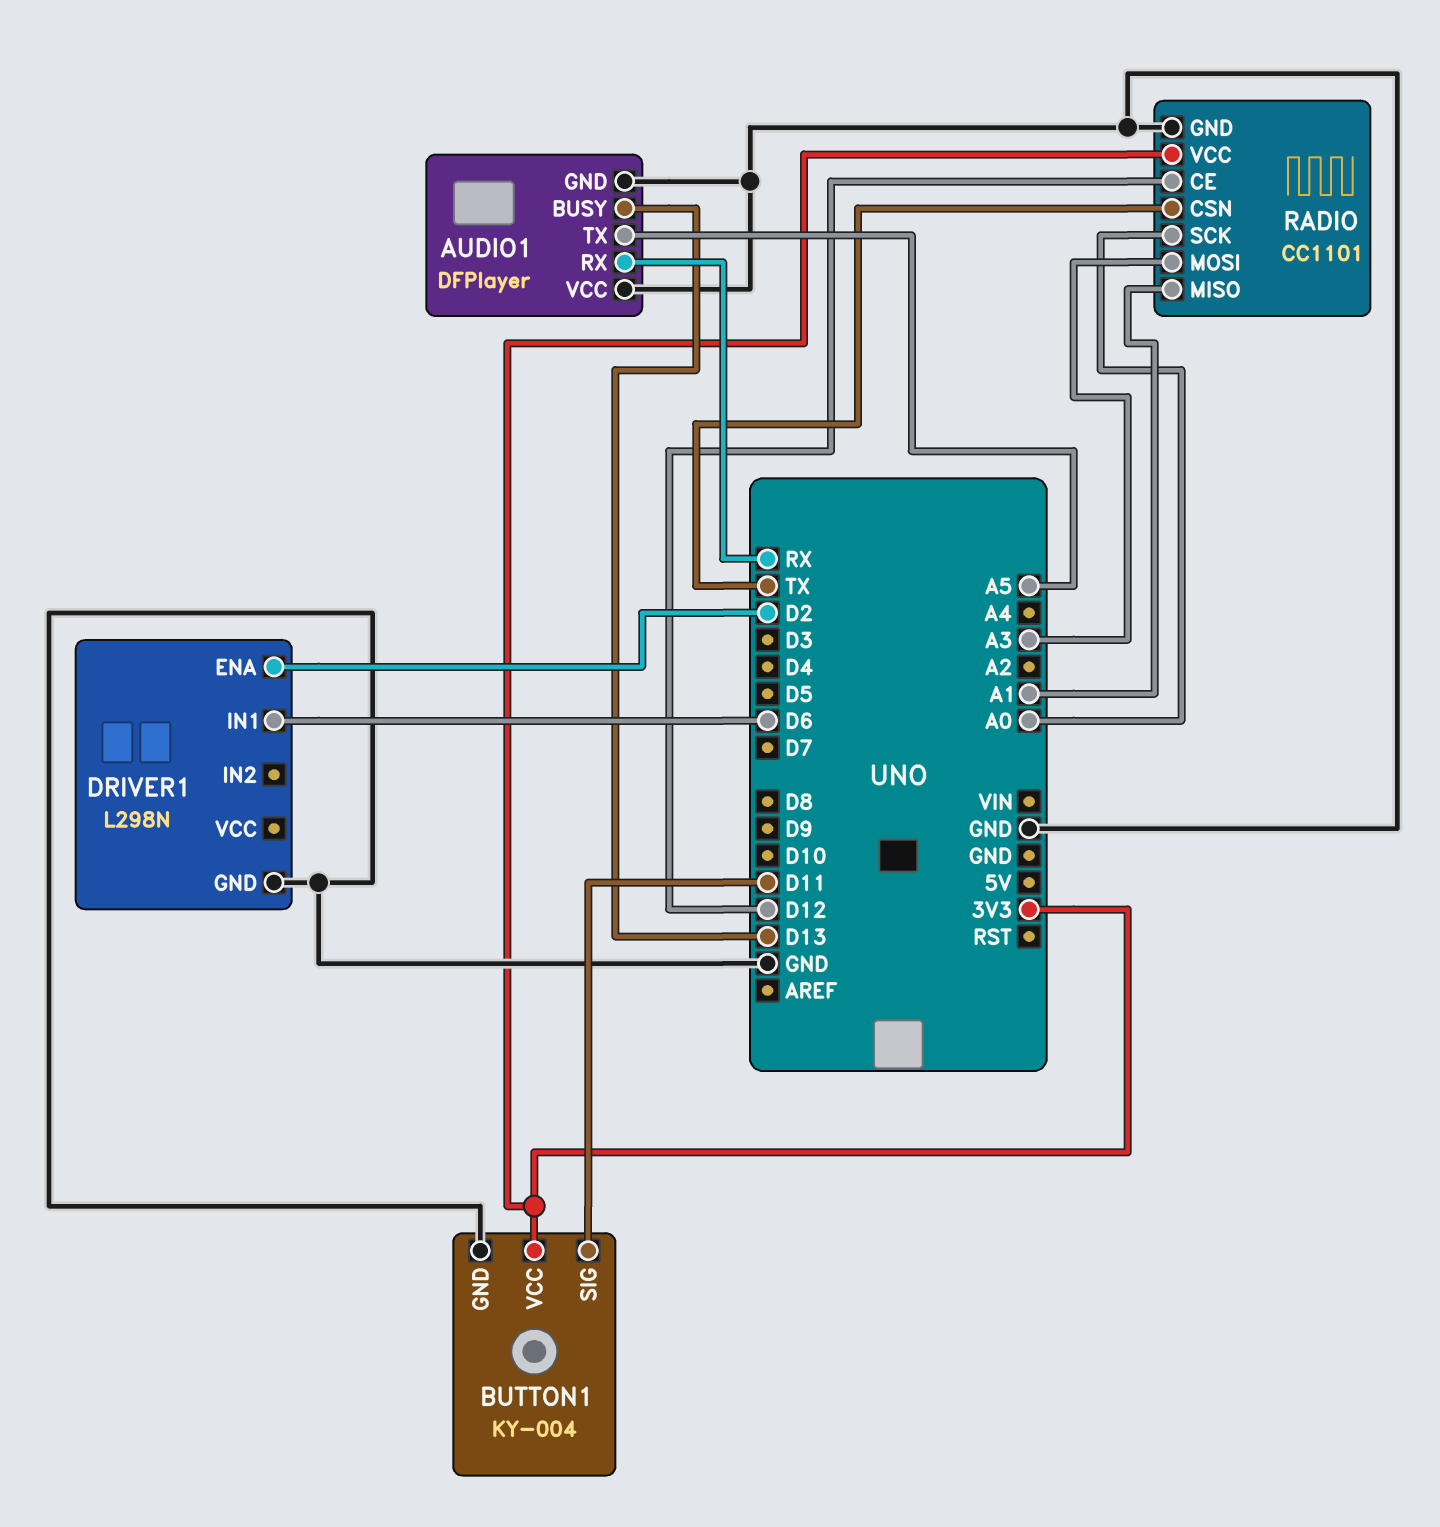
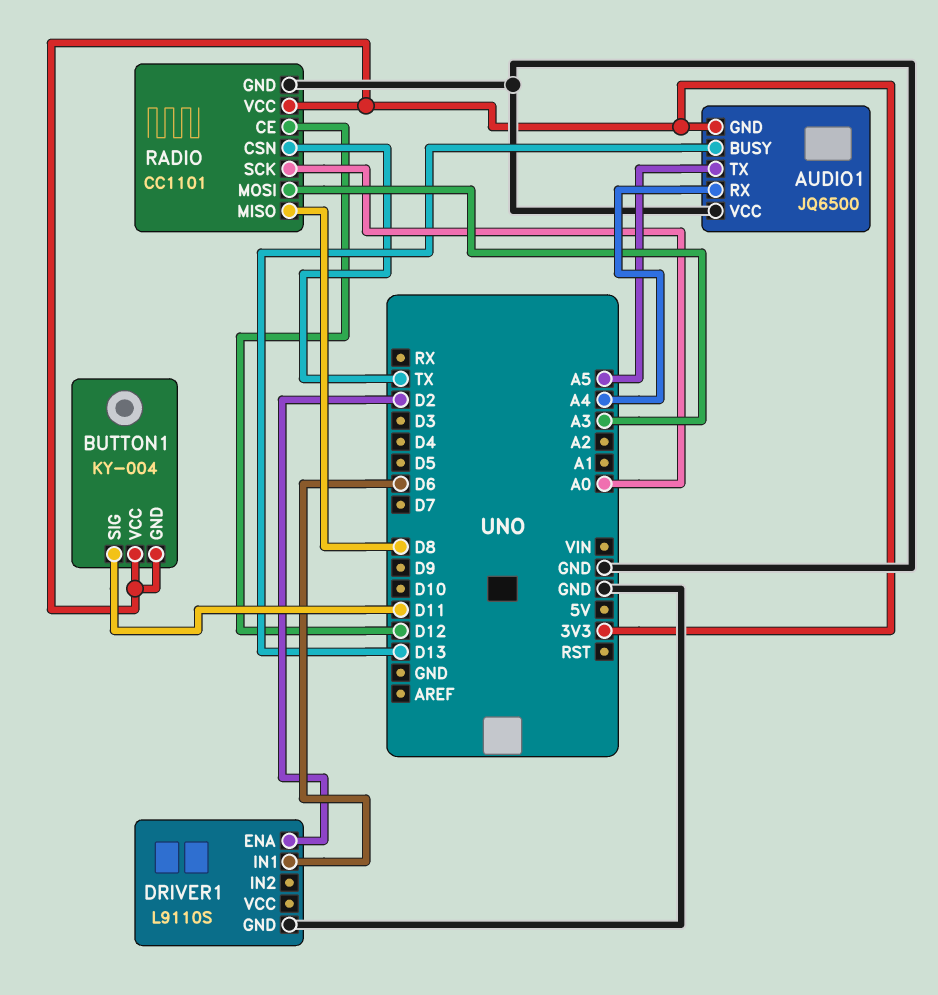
AUDIO1: DFPlayer -> JQ6500
AUDIO1 pin GND: GND -> 3V3
AUDIO1 pin RX: RX -> A4
BUTTON1 pin GND: GND -> 3V3
DRIVER1: L298N -> L9110S
RADIO pin MISO: A1 -> D8

